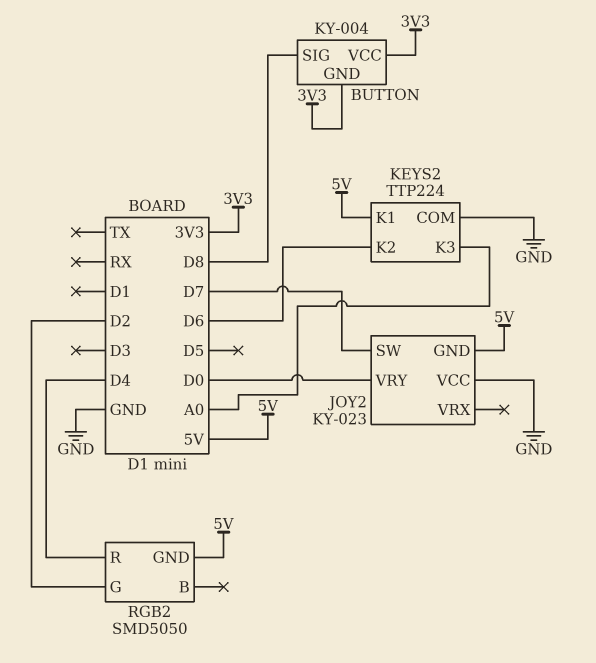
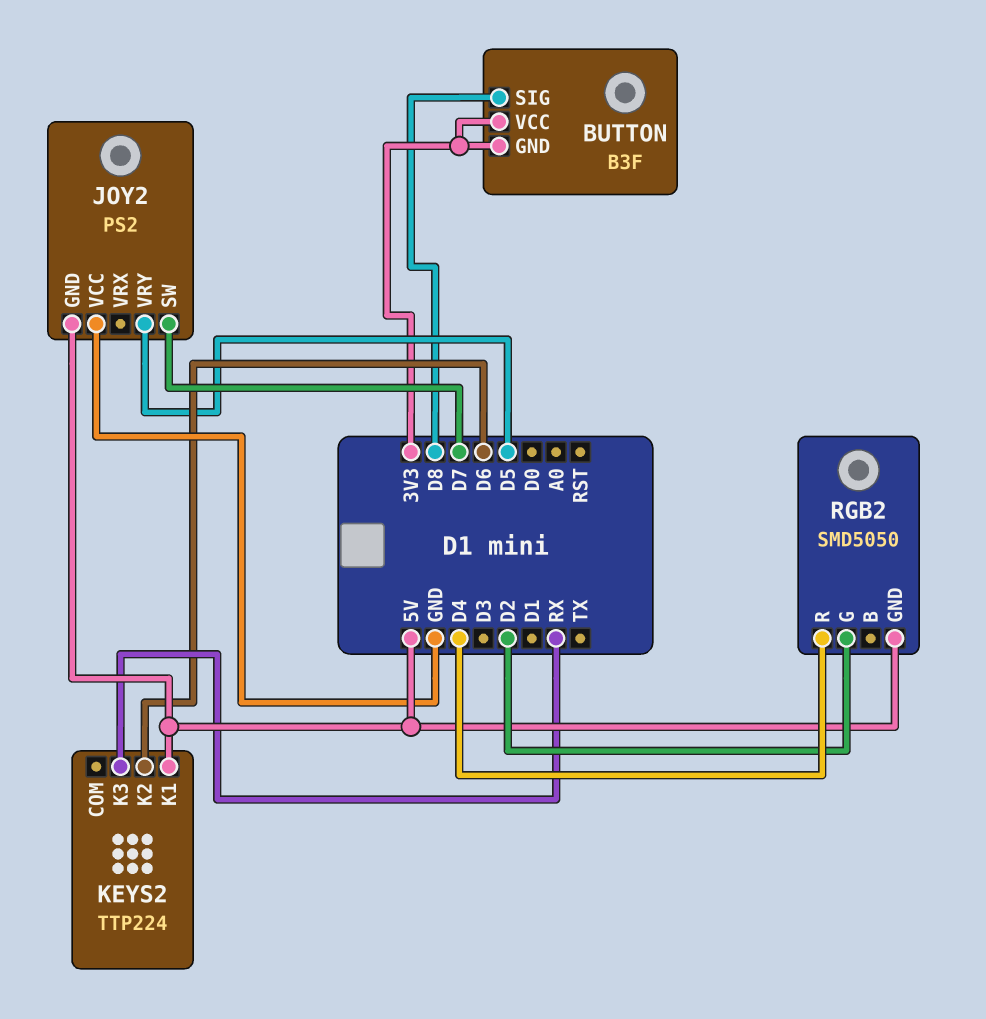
BUTTON: KY-004 -> B3F
JOY2: KY-023 -> PS2
JOY2 pin VRY: D0 -> D5
KEYS2 pin COM: GND -> none
KEYS2 pin K3: A0 -> RX

